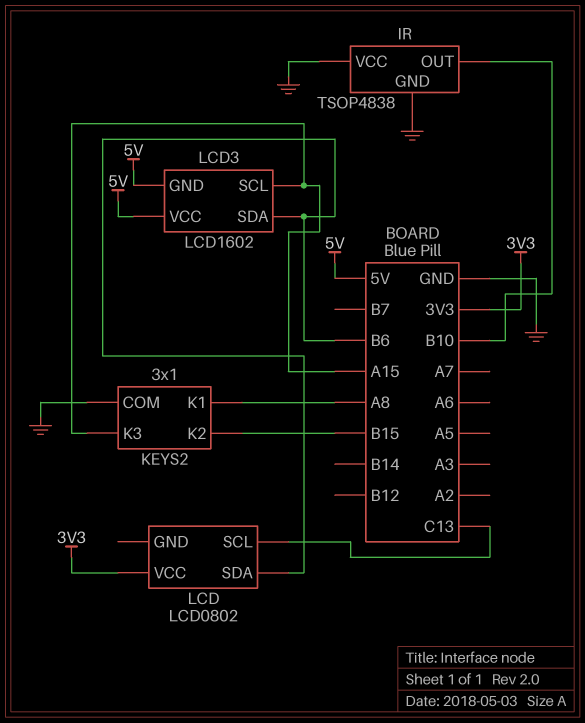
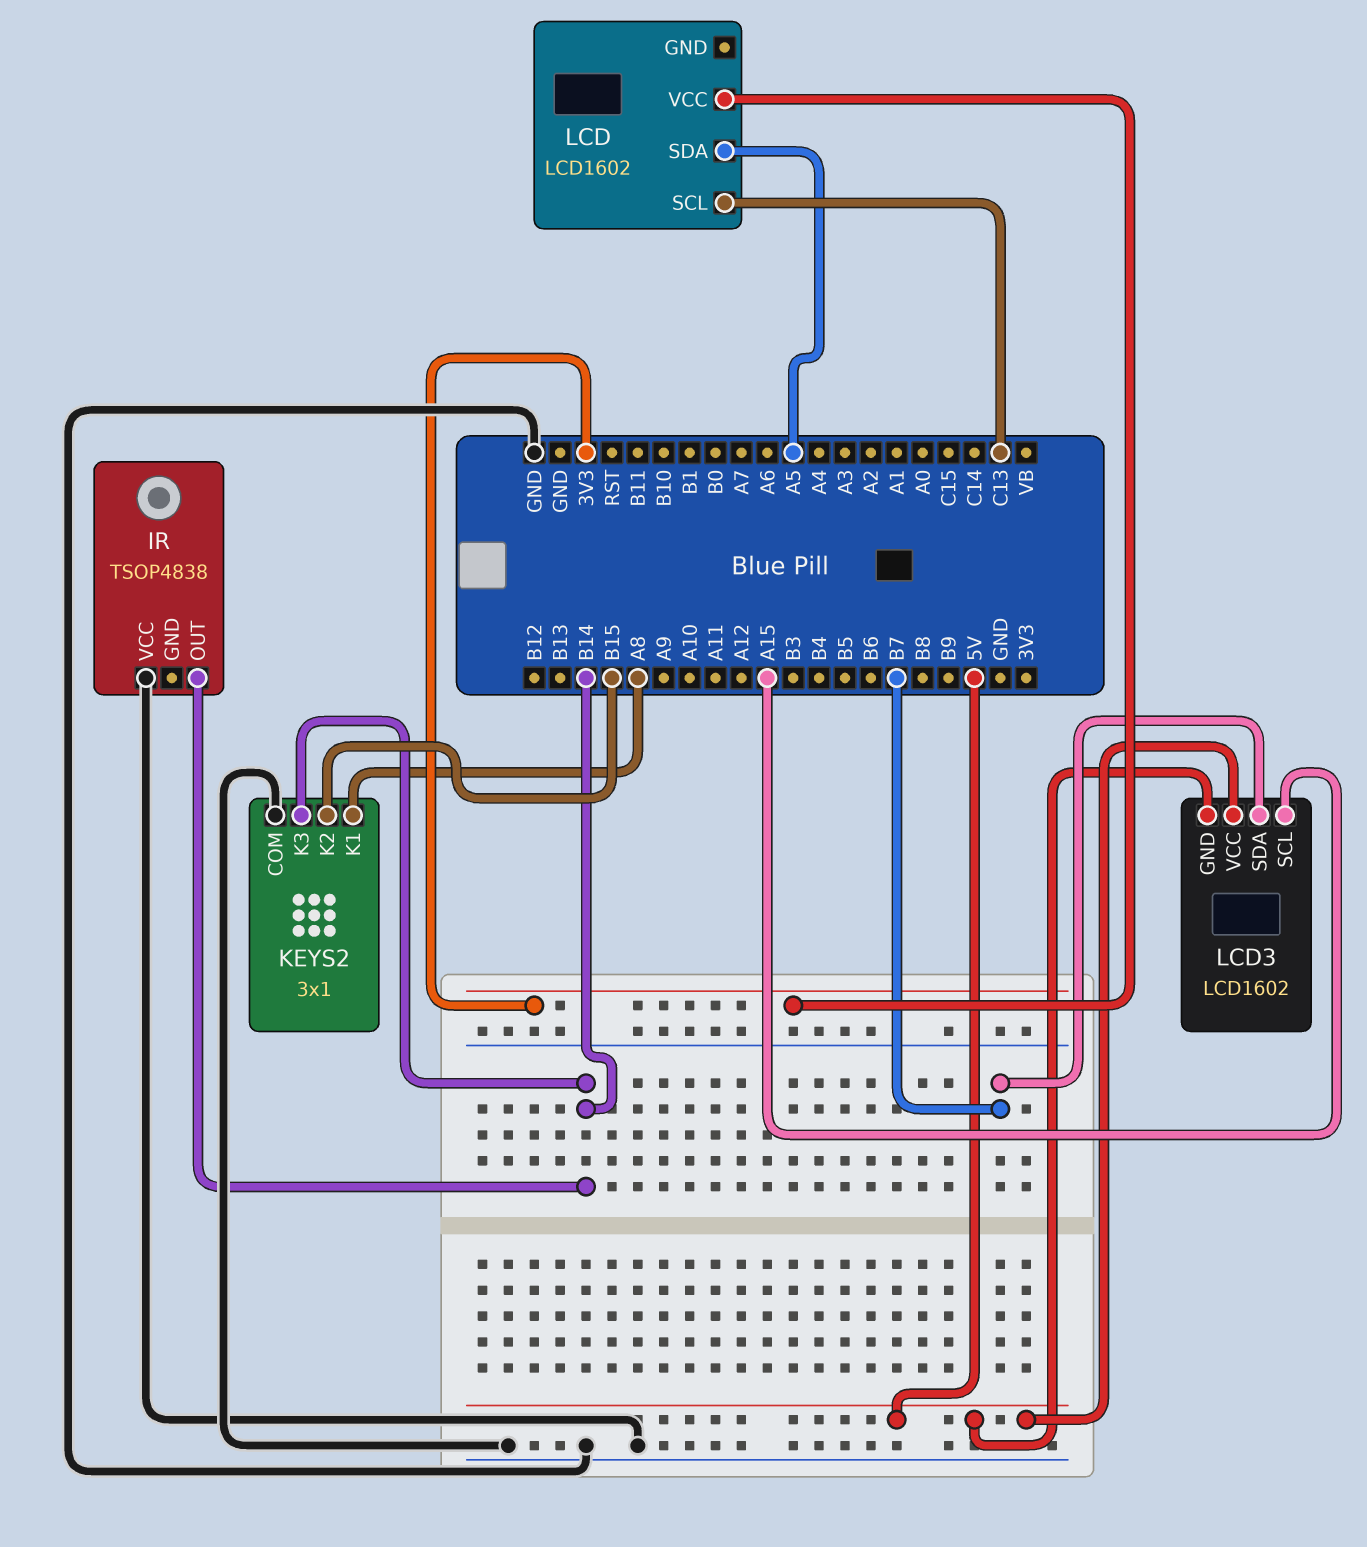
IR pin GND: GND -> none
IR pin OUT: B10 -> B14
KEYS2 pin K3: A15 -> B14
LCD: LCD0802 -> LCD1602
LCD pin SDA: B6 -> A5
LCD3 pin SDA: B6 -> B7

